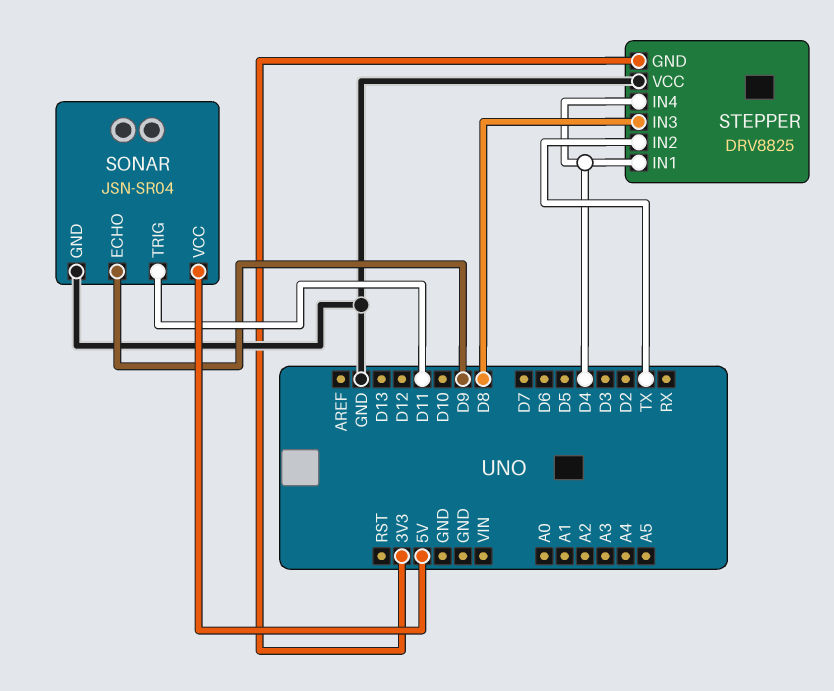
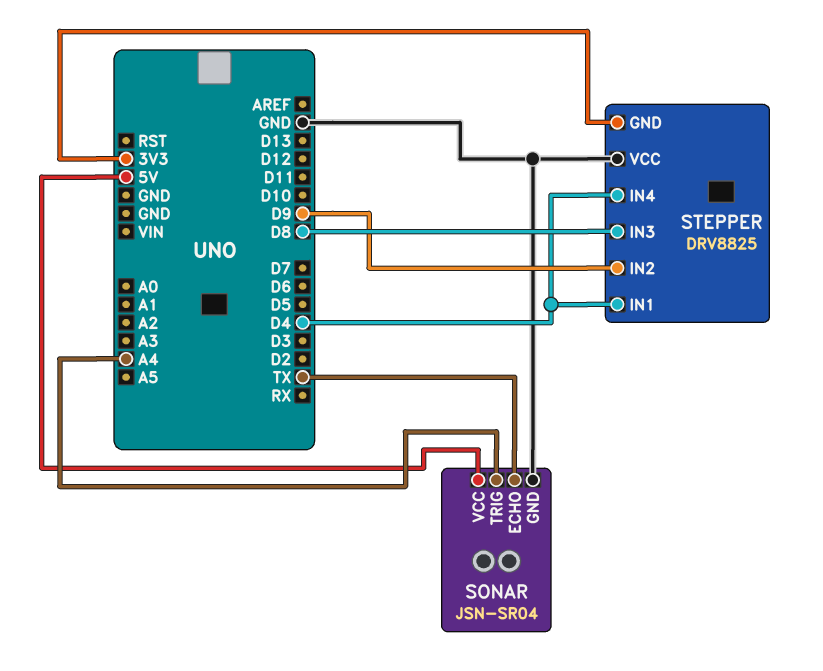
SONAR pin ECHO: D9 -> TX
SONAR pin TRIG: D11 -> A4
STEPPER pin IN2: TX -> D9

